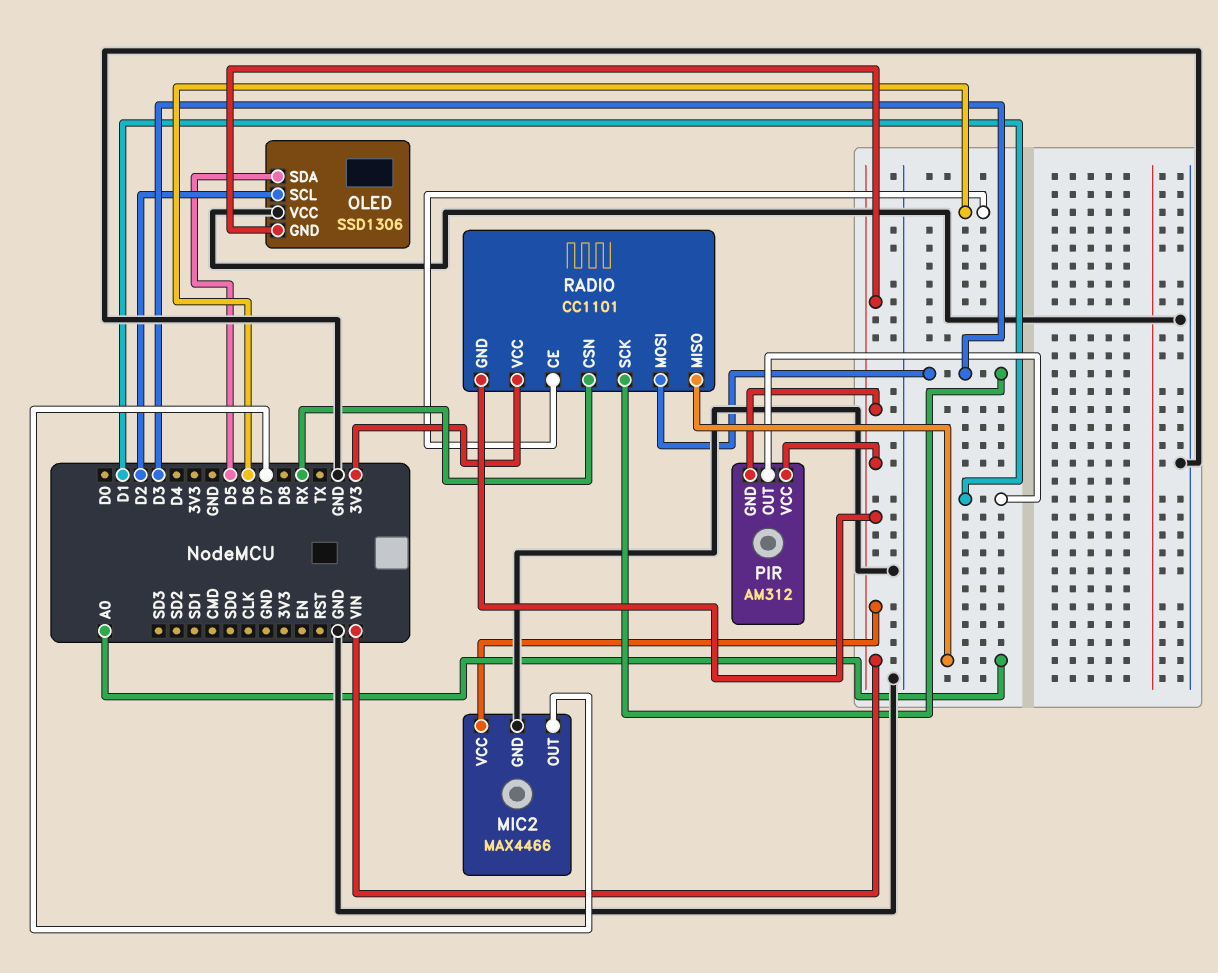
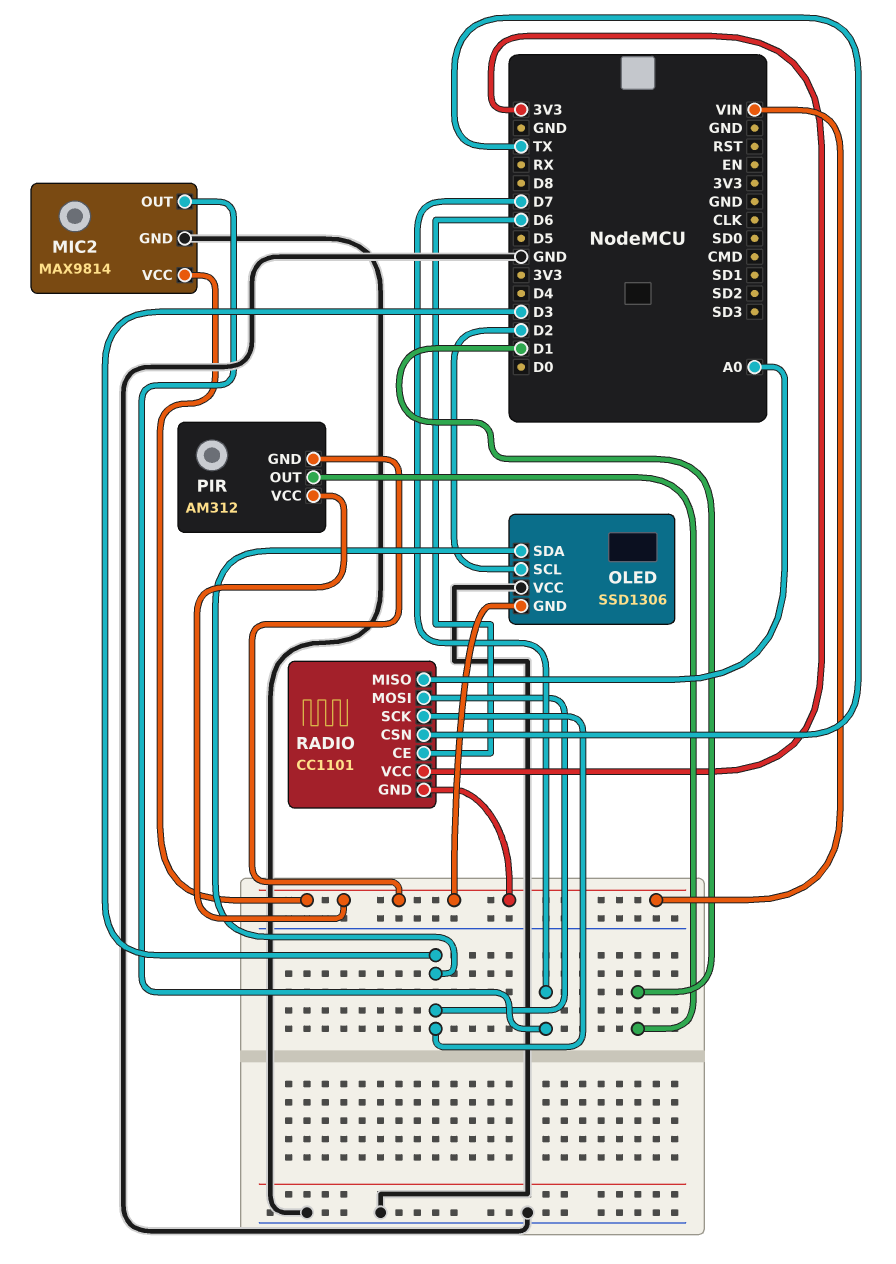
MIC2: MAX4466 -> MAX9814
OLED pin SDA: D5 -> D3
RADIO pin CSN: RX -> TX

